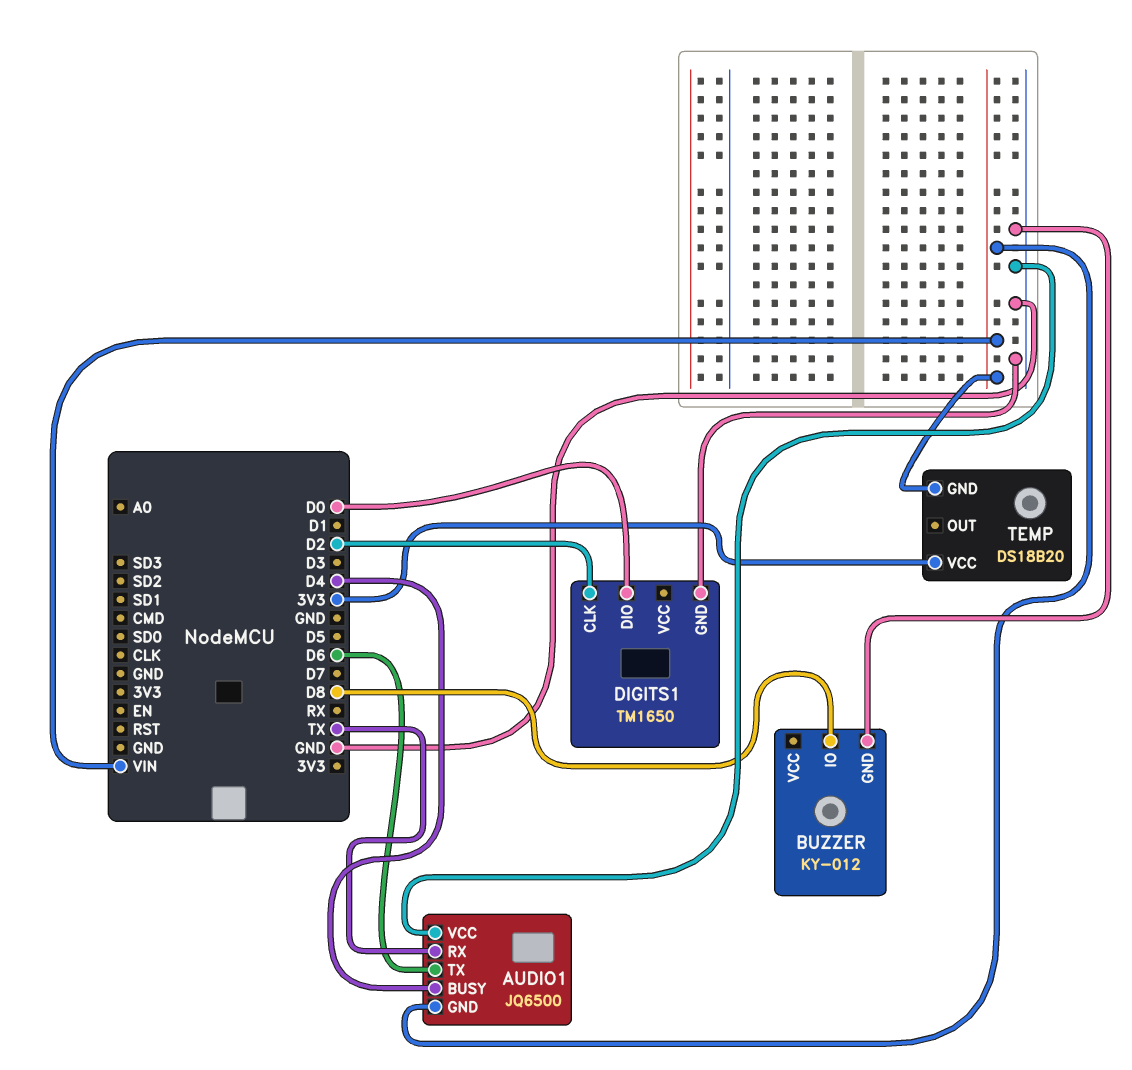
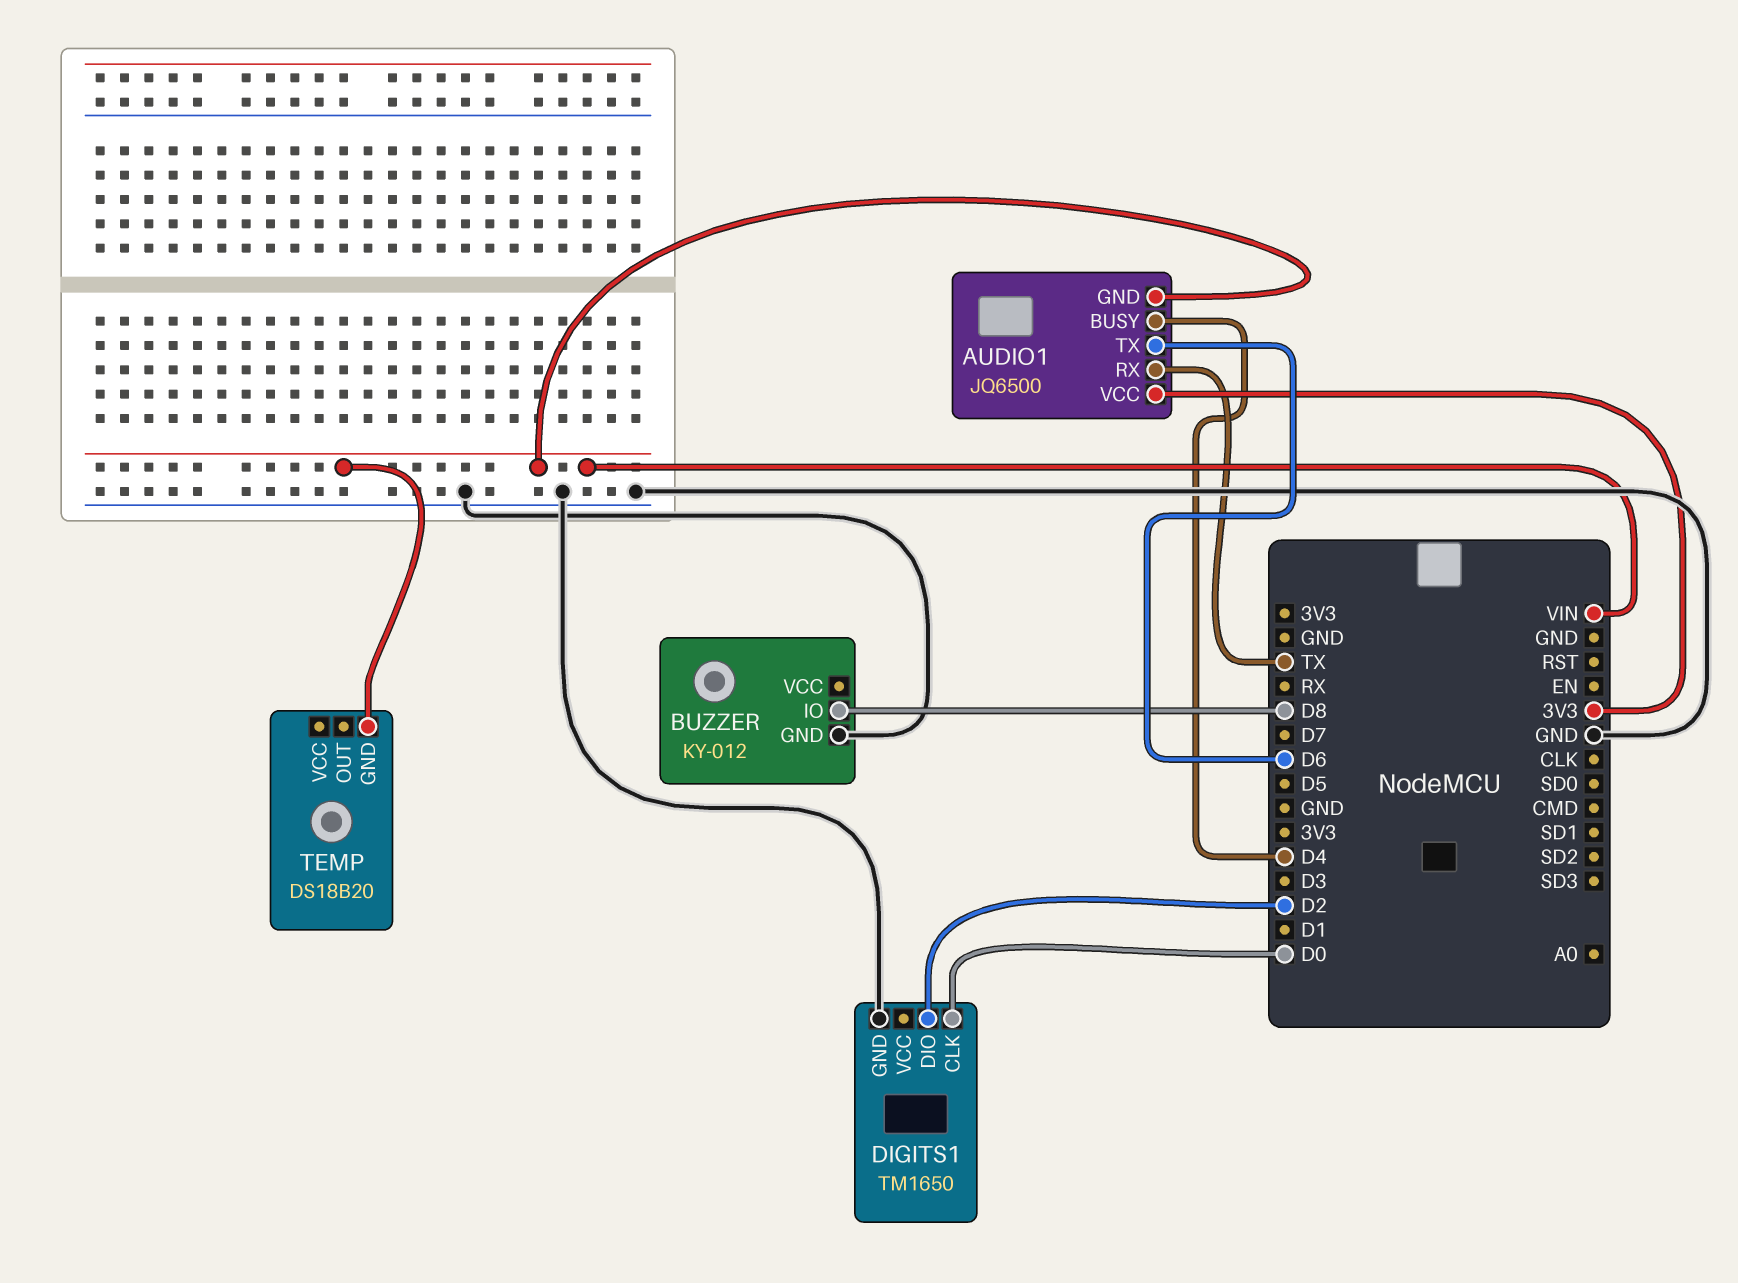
AUDIO1 pin VCC: GND -> 3V3
DIGITS1 pin CLK: D2 -> D0
DIGITS1 pin DIO: D0 -> D2
TEMP pin VCC: 3V3 -> none

